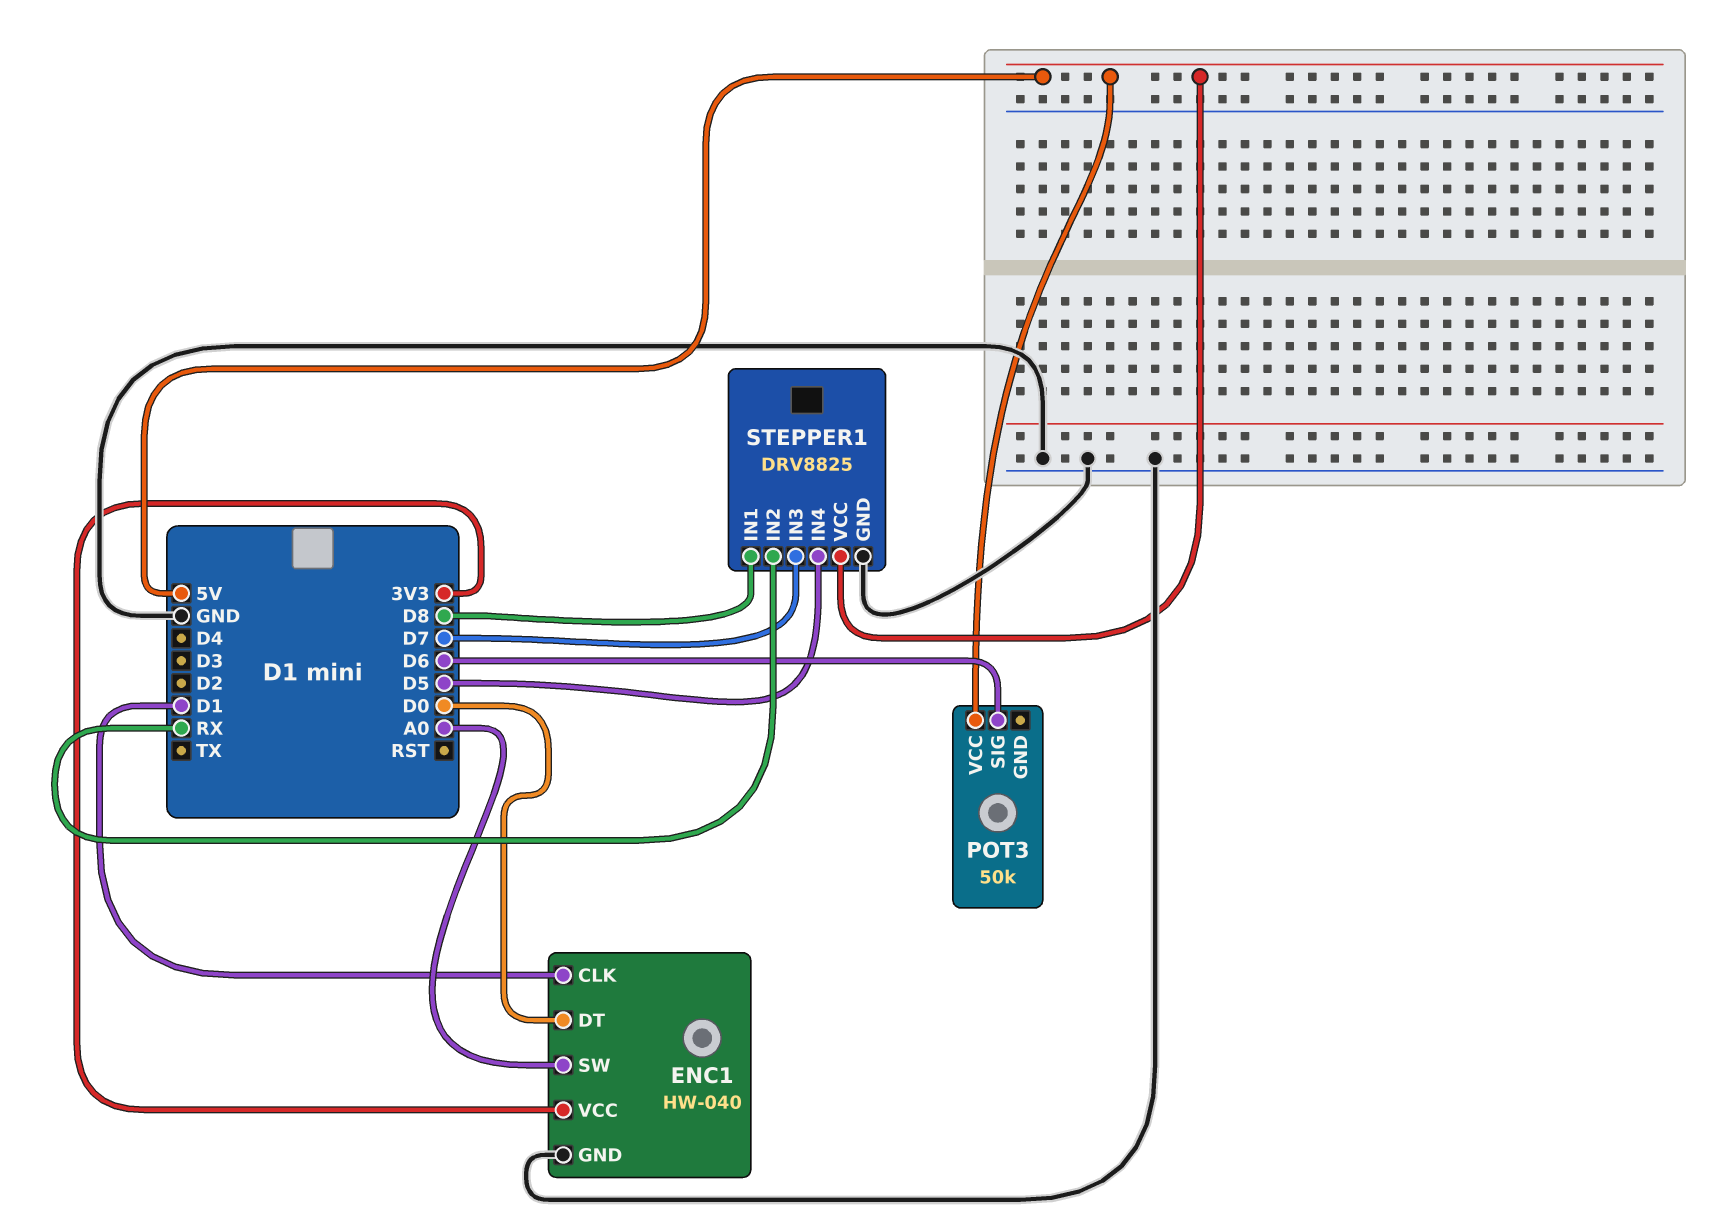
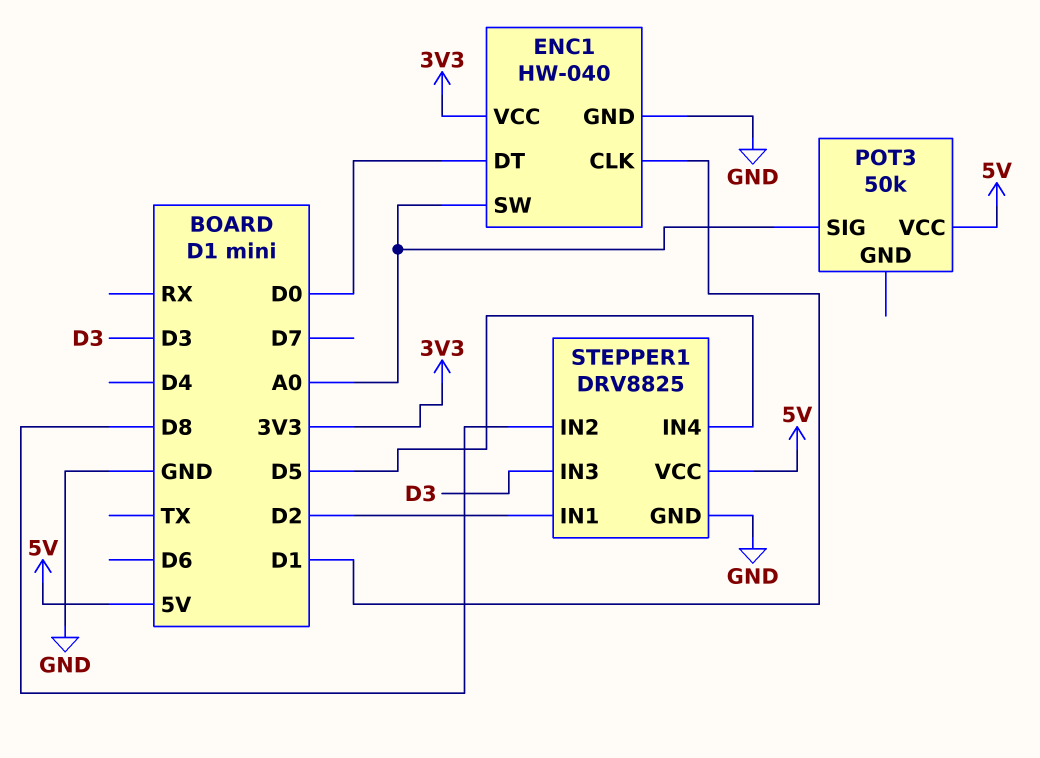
POT3 pin SIG: D6 -> A0
STEPPER1 pin IN1: D8 -> D2
STEPPER1 pin IN2: RX -> D8
STEPPER1 pin IN3: D7 -> D3

